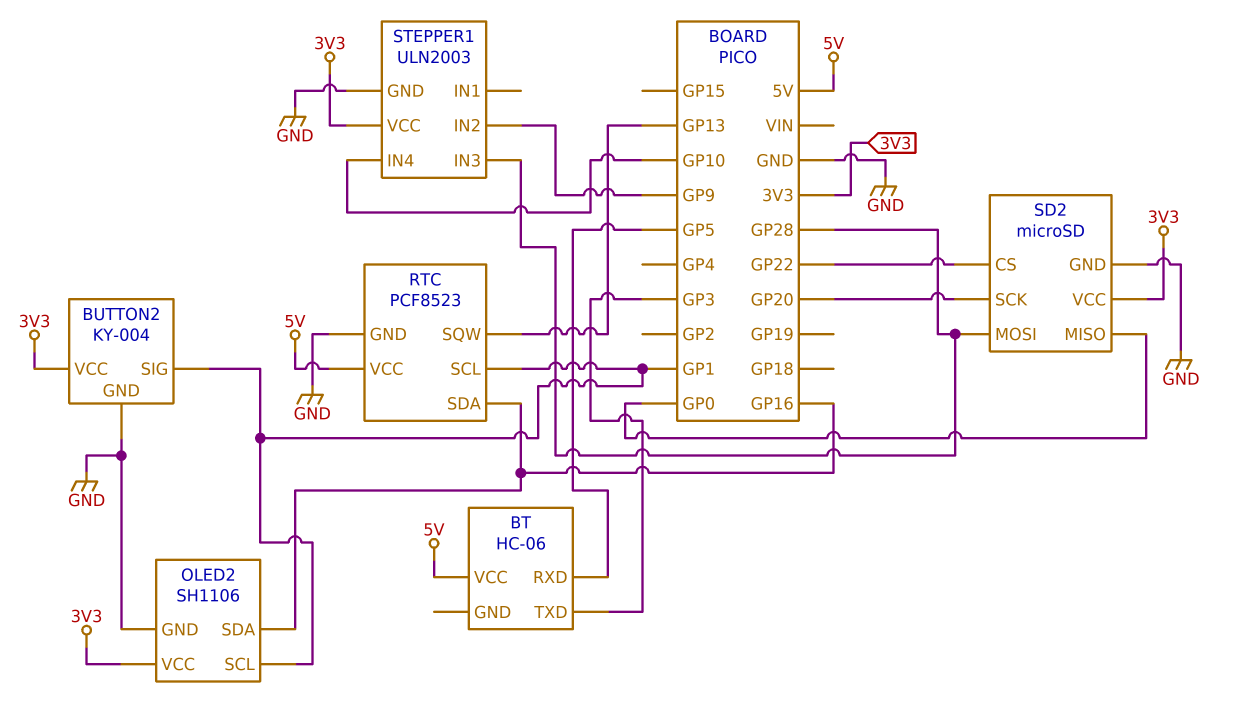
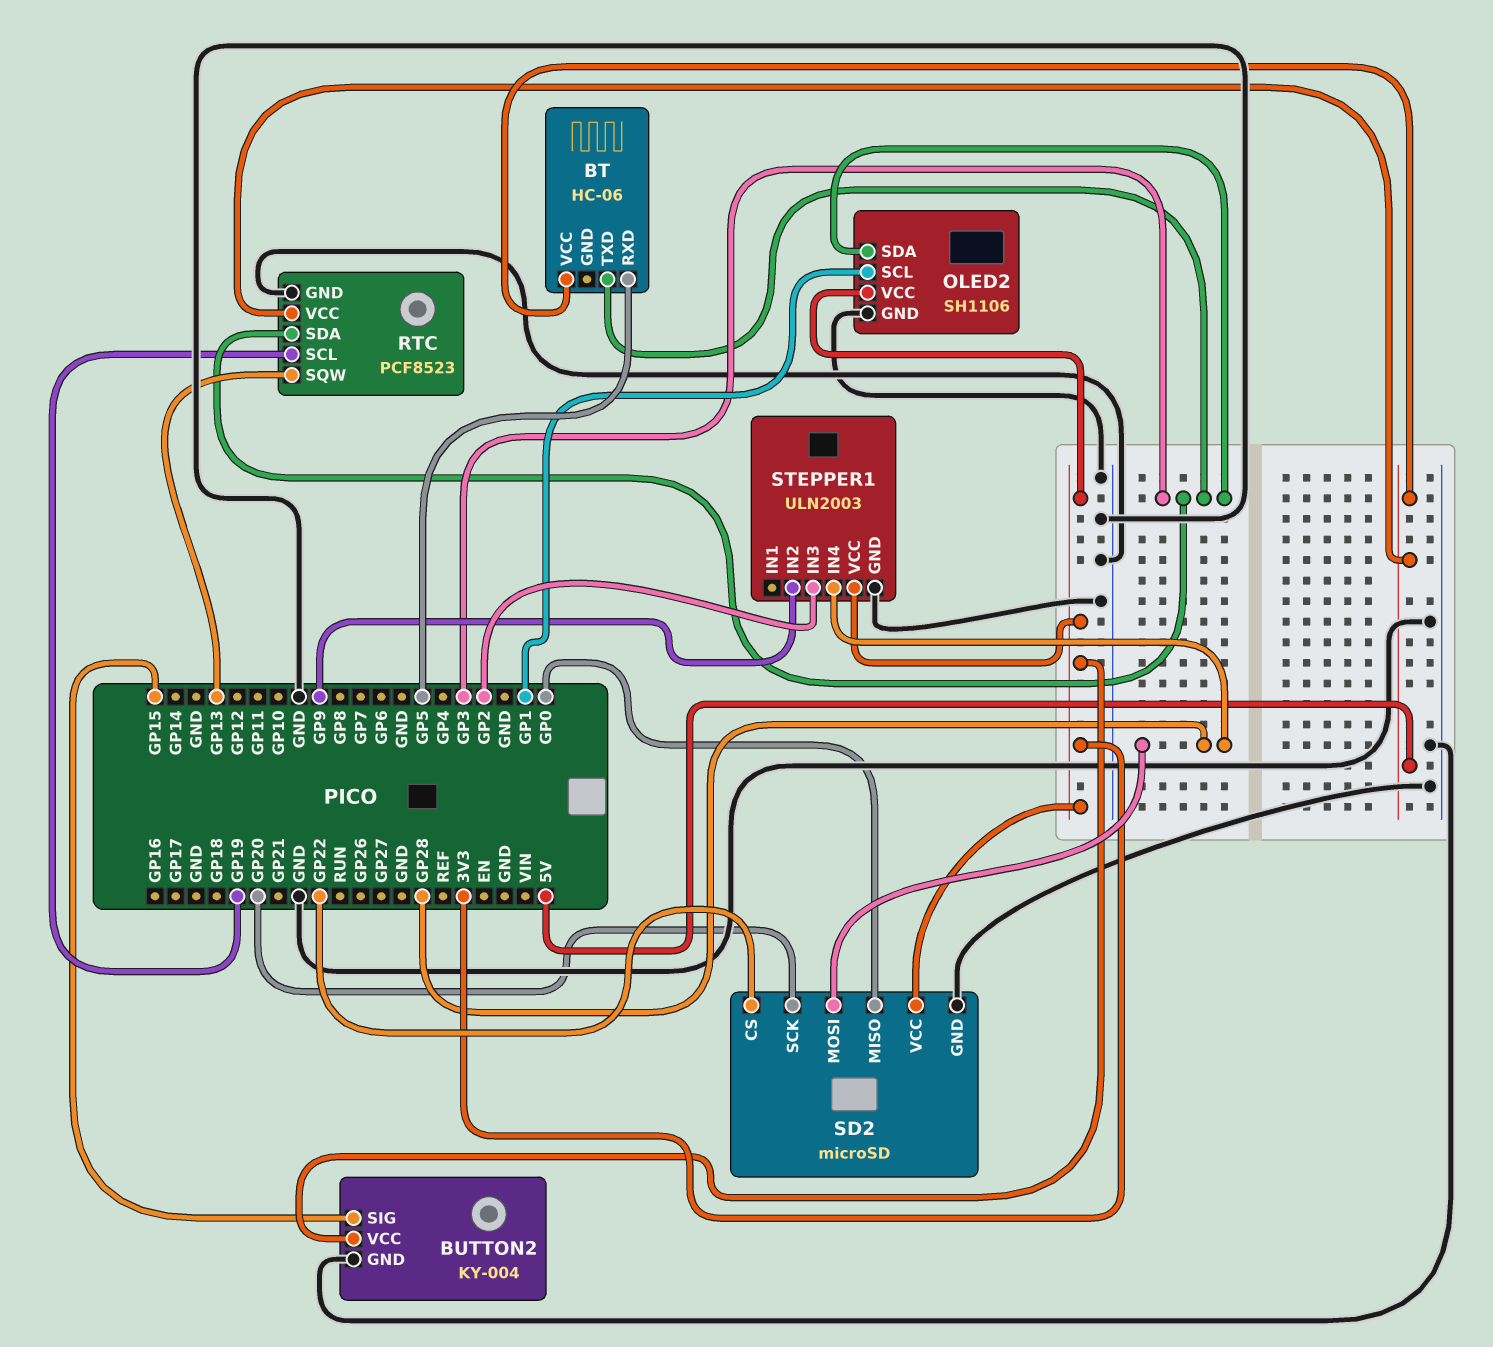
BUTTON2 pin SIG: GP1 -> GP15
OLED2 pin SDA: GP16 -> GP3
RTC pin SCL: GP1 -> GP19
RTC pin SDA: GP16 -> GP3
STEPPER1 pin IN3: GP28 -> GP2
STEPPER1 pin IN4: GP10 -> GP28

